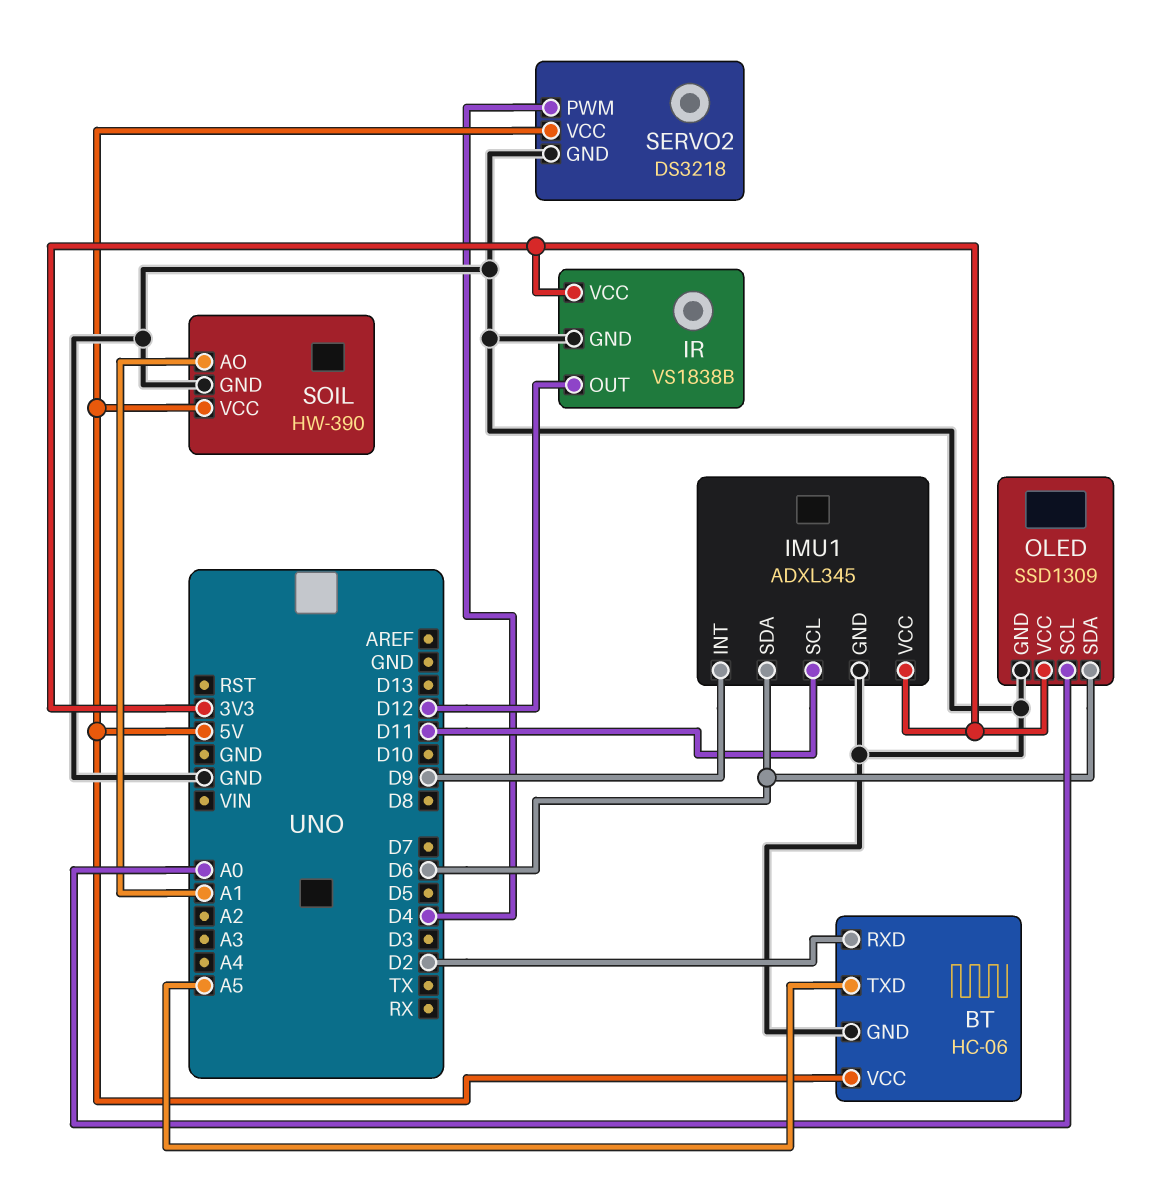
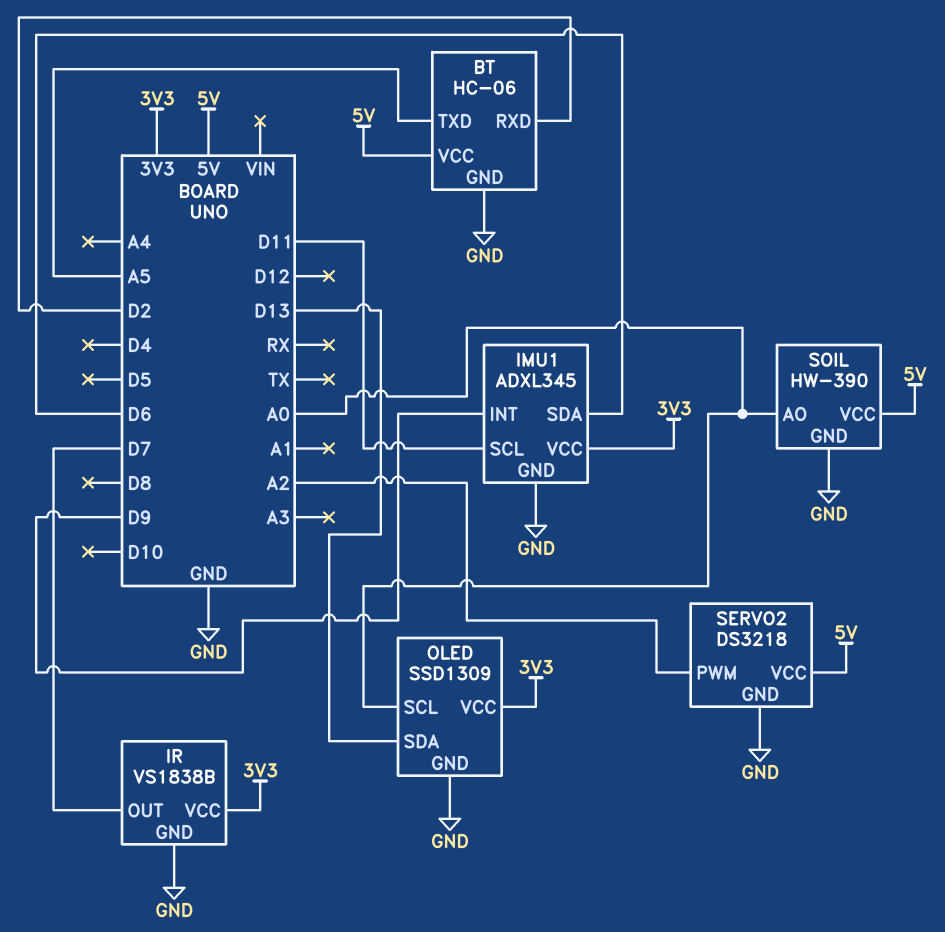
IR pin OUT: D12 -> D7
OLED pin SDA: D6 -> D13
SERVO2 pin PWM: D4 -> A2
SOIL pin AO: A1 -> A0

